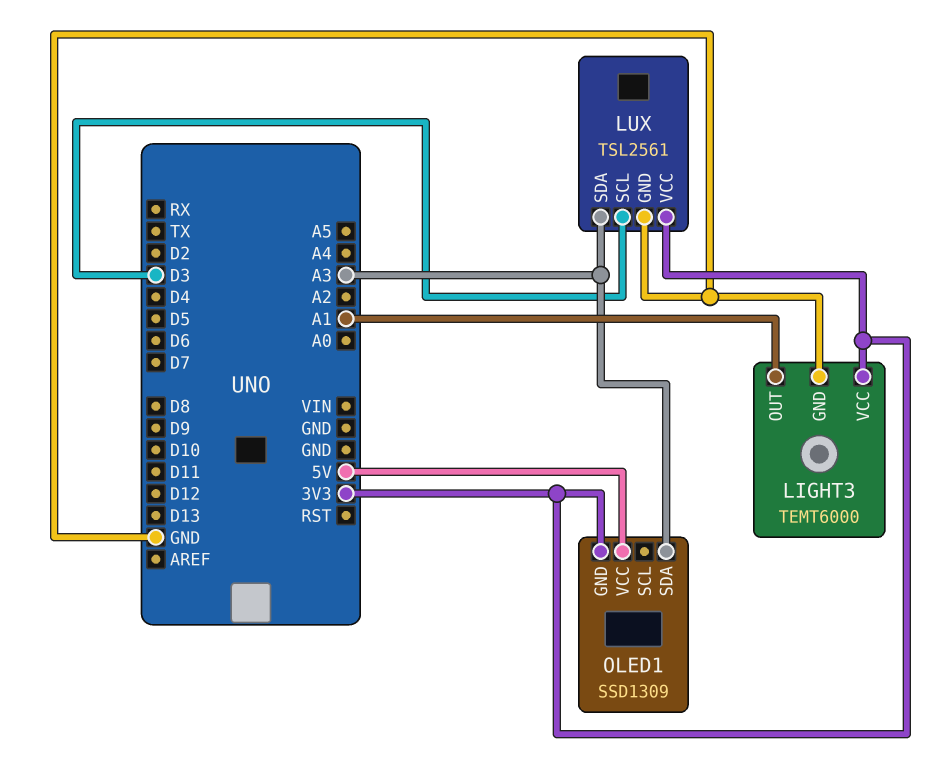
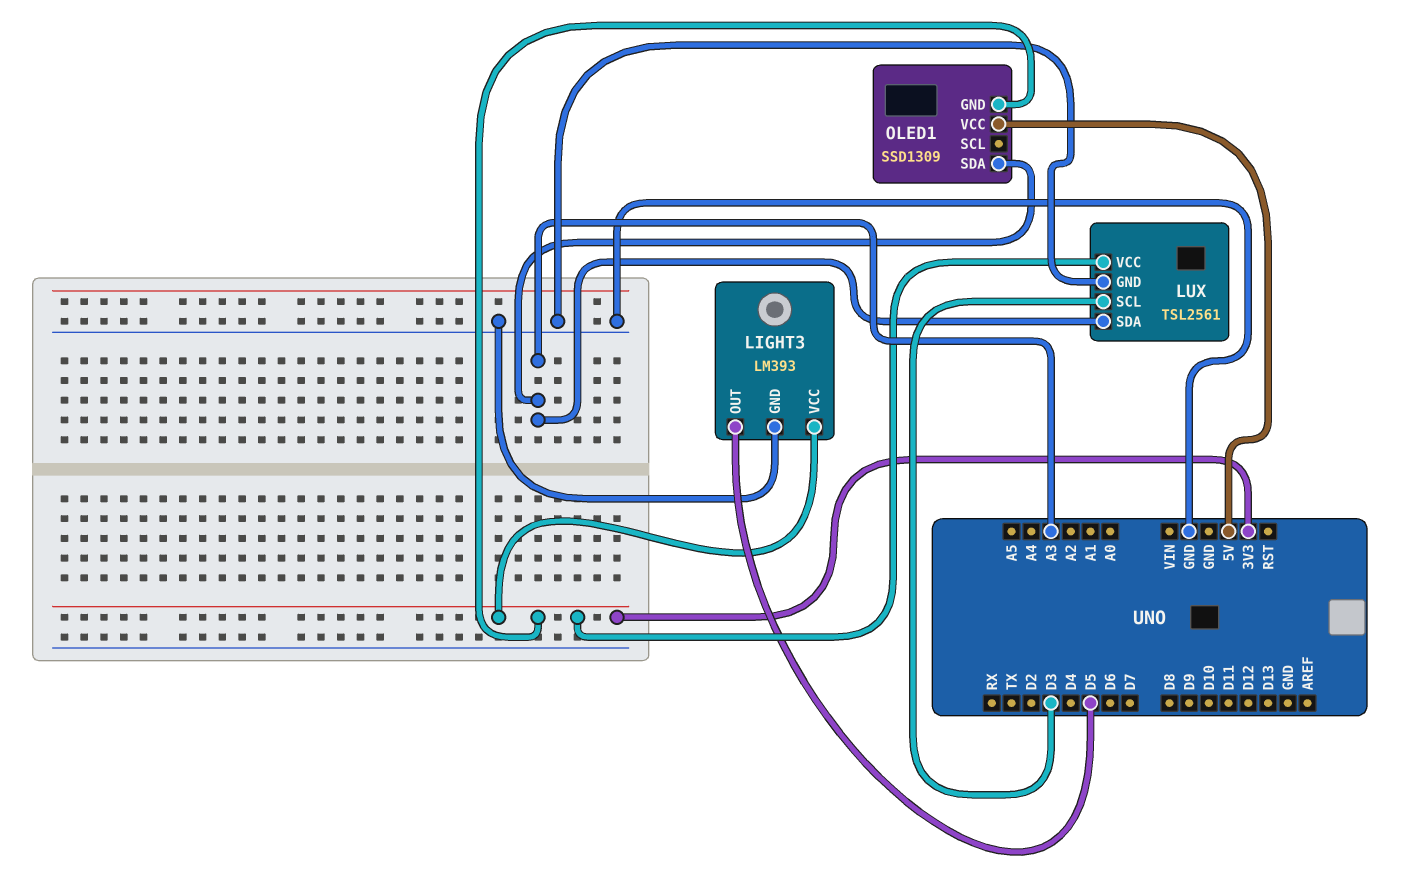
LIGHT3: TEMT6000 -> LM393
LIGHT3 pin OUT: A1 -> D5

